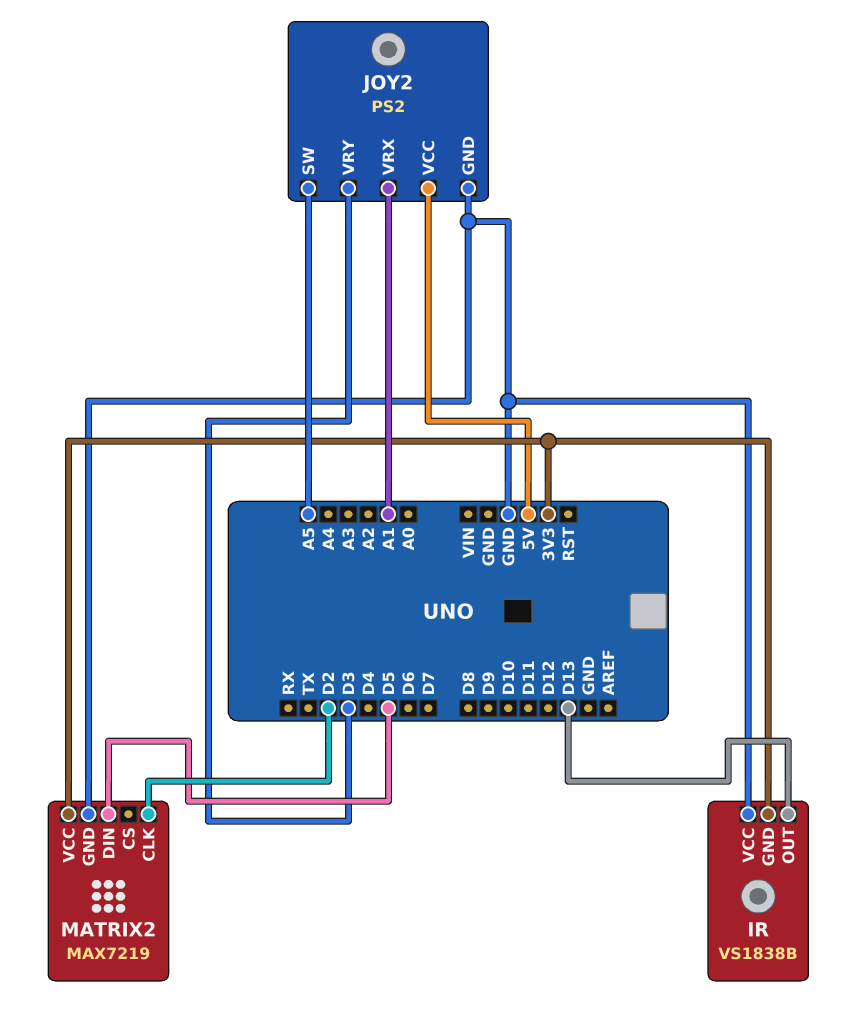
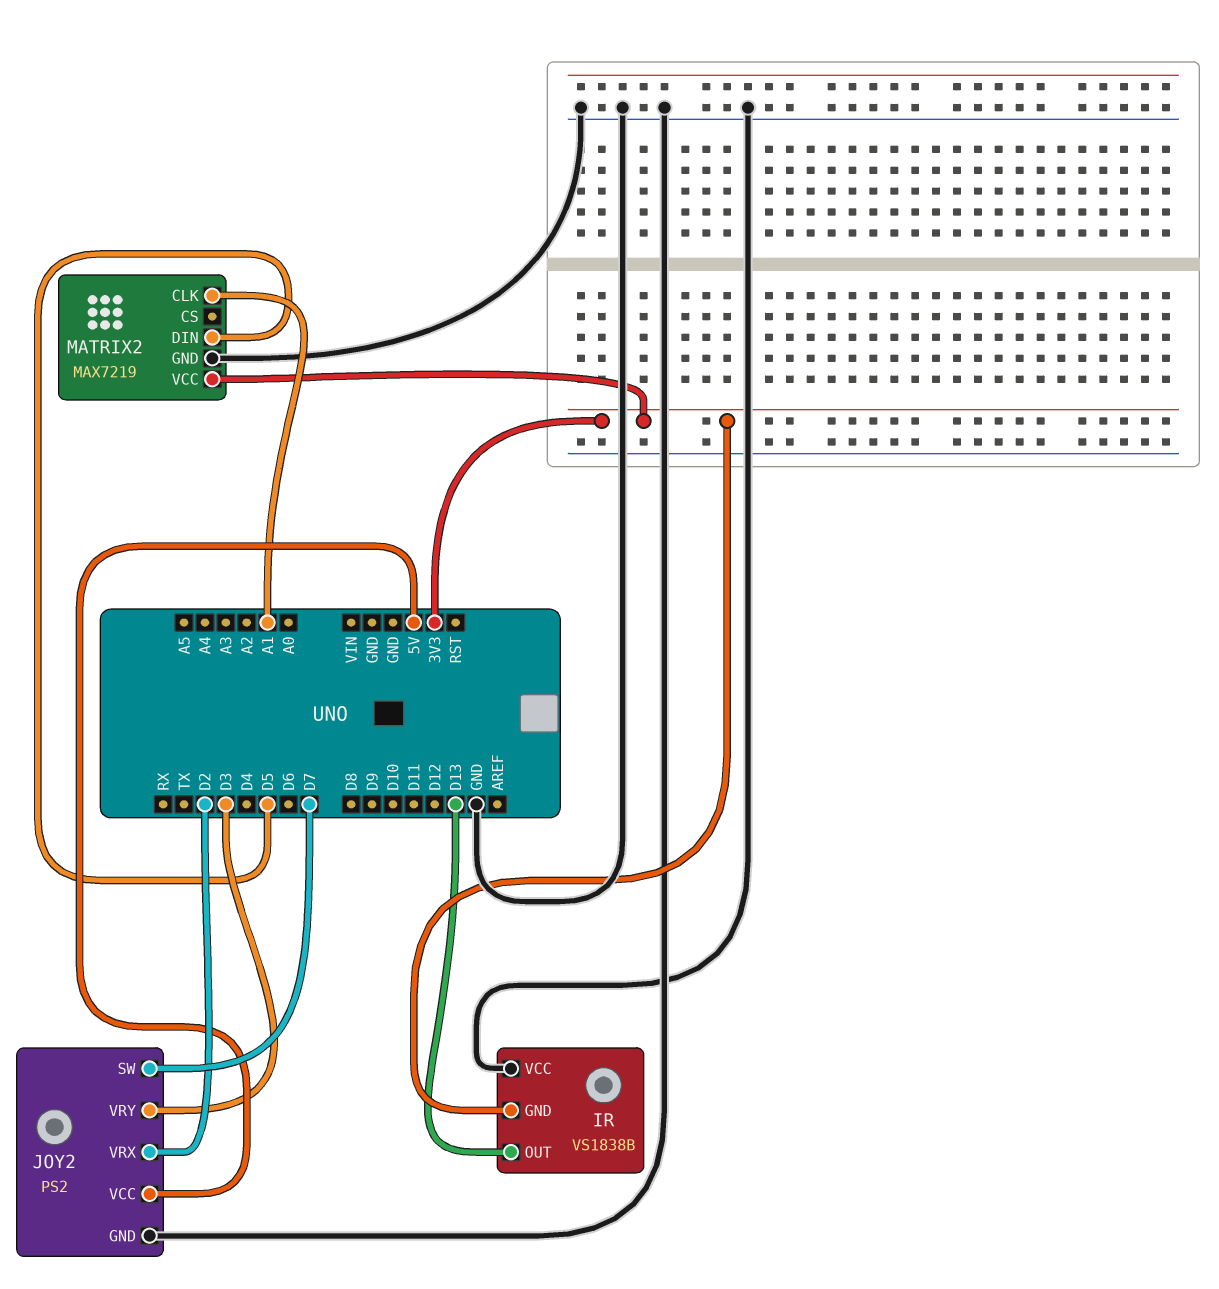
JOY2 pin SW: A5 -> D7
JOY2 pin VRX: A1 -> D2
MATRIX2 pin CLK: D2 -> A1

